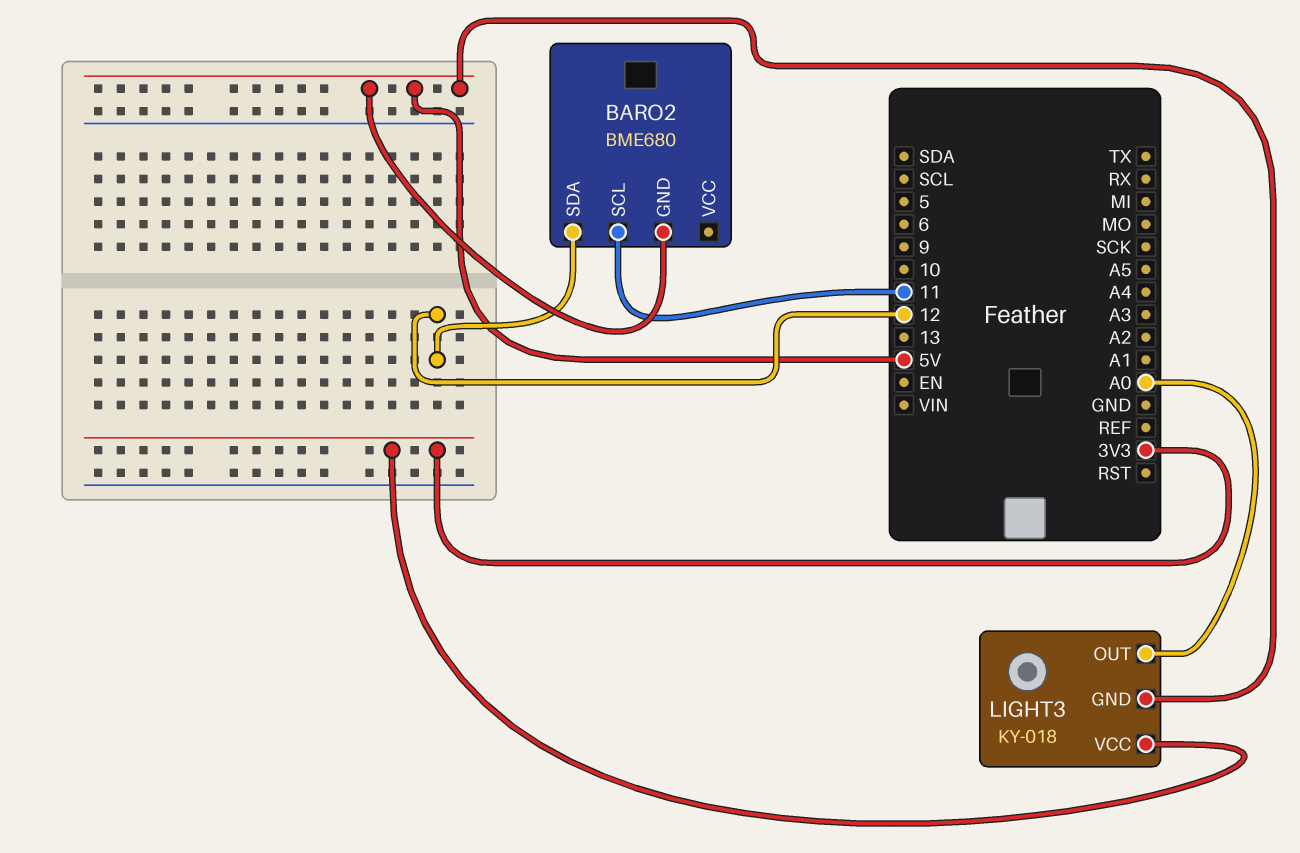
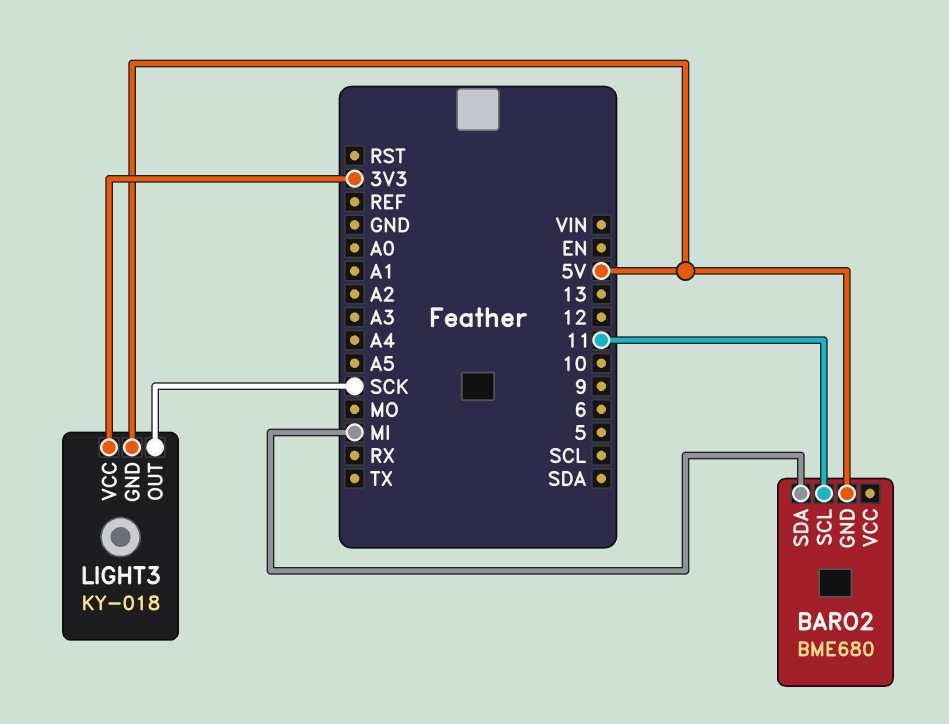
BARO2 pin SDA: 12 -> MI
LIGHT3 pin OUT: A0 -> SCK

